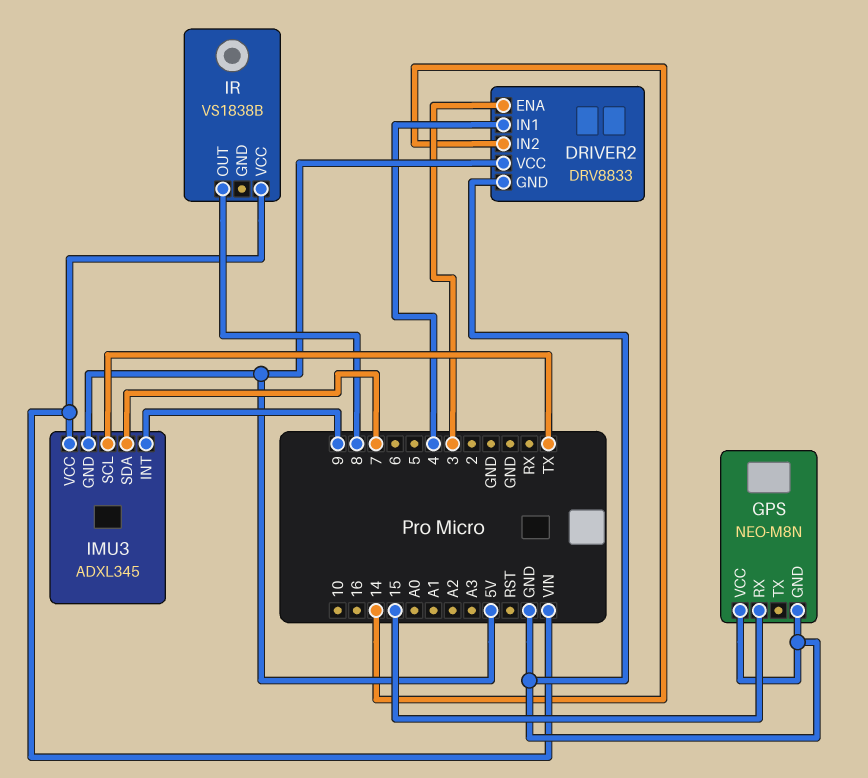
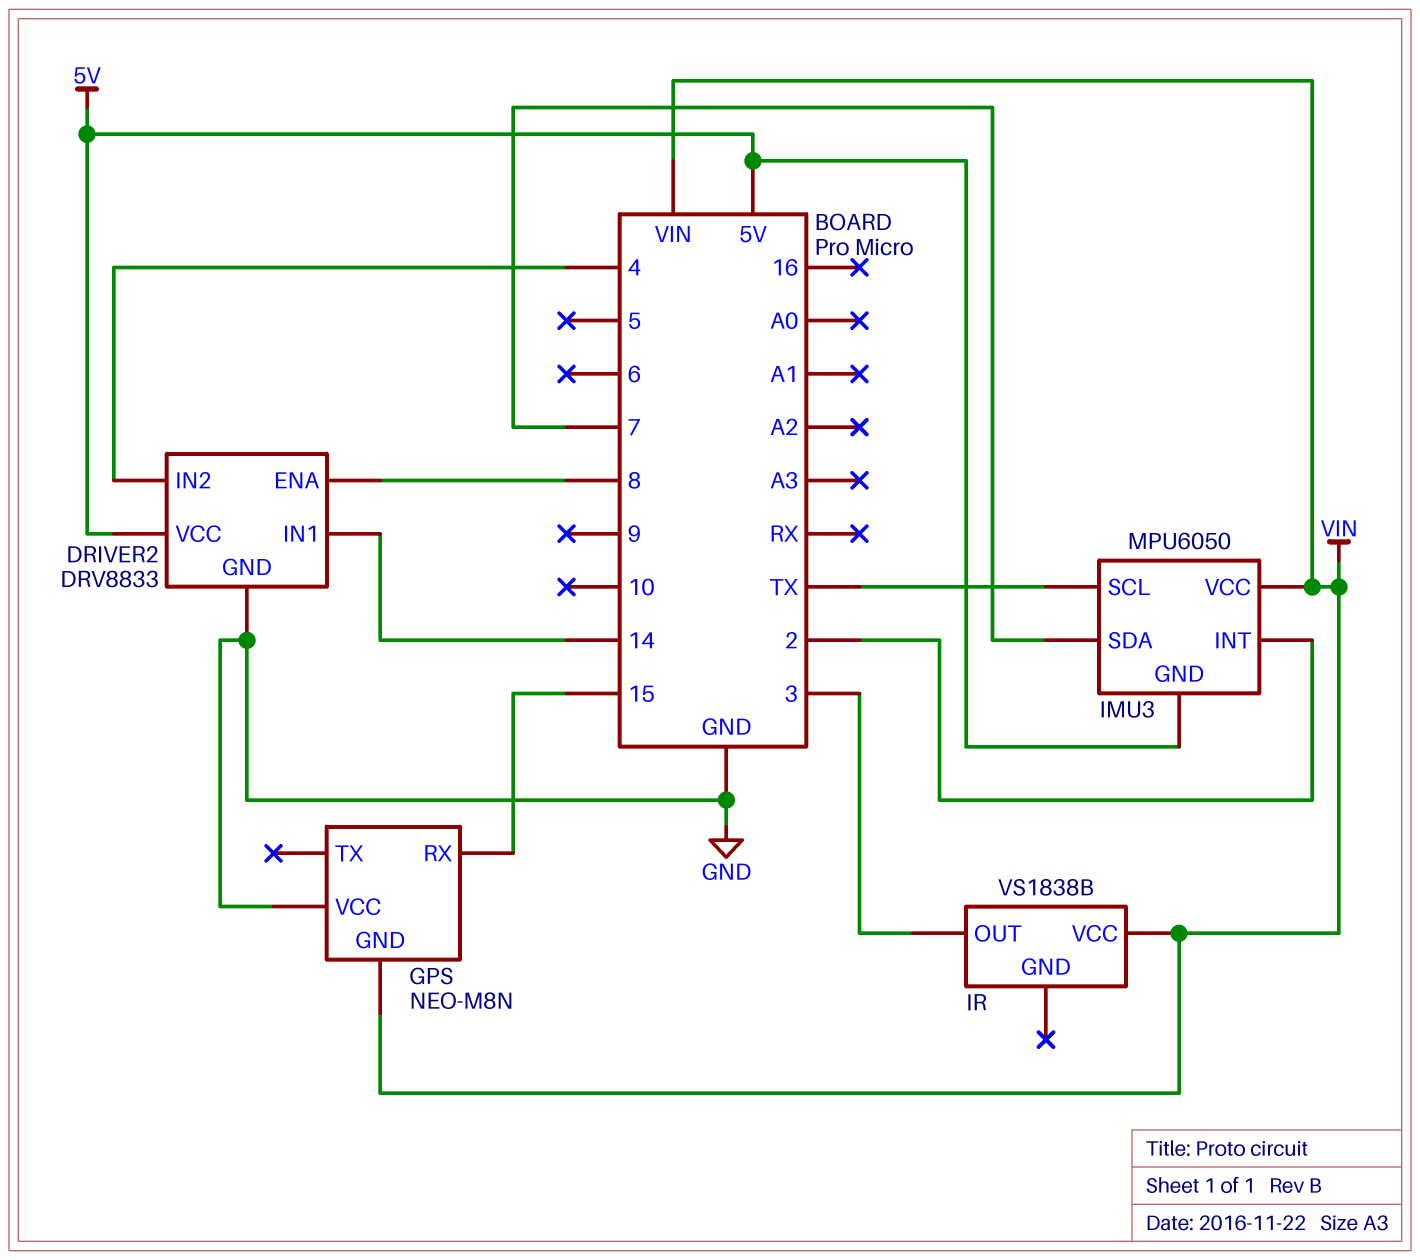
DRIVER2 pin ENA: 3 -> 8
DRIVER2 pin IN1: 4 -> 14
DRIVER2 pin IN2: 14 -> 4
GPS pin GND: GND -> VIN
IMU3: ADXL345 -> MPU6050
IMU3 pin INT: 9 -> 2
IR pin OUT: 8 -> 3

